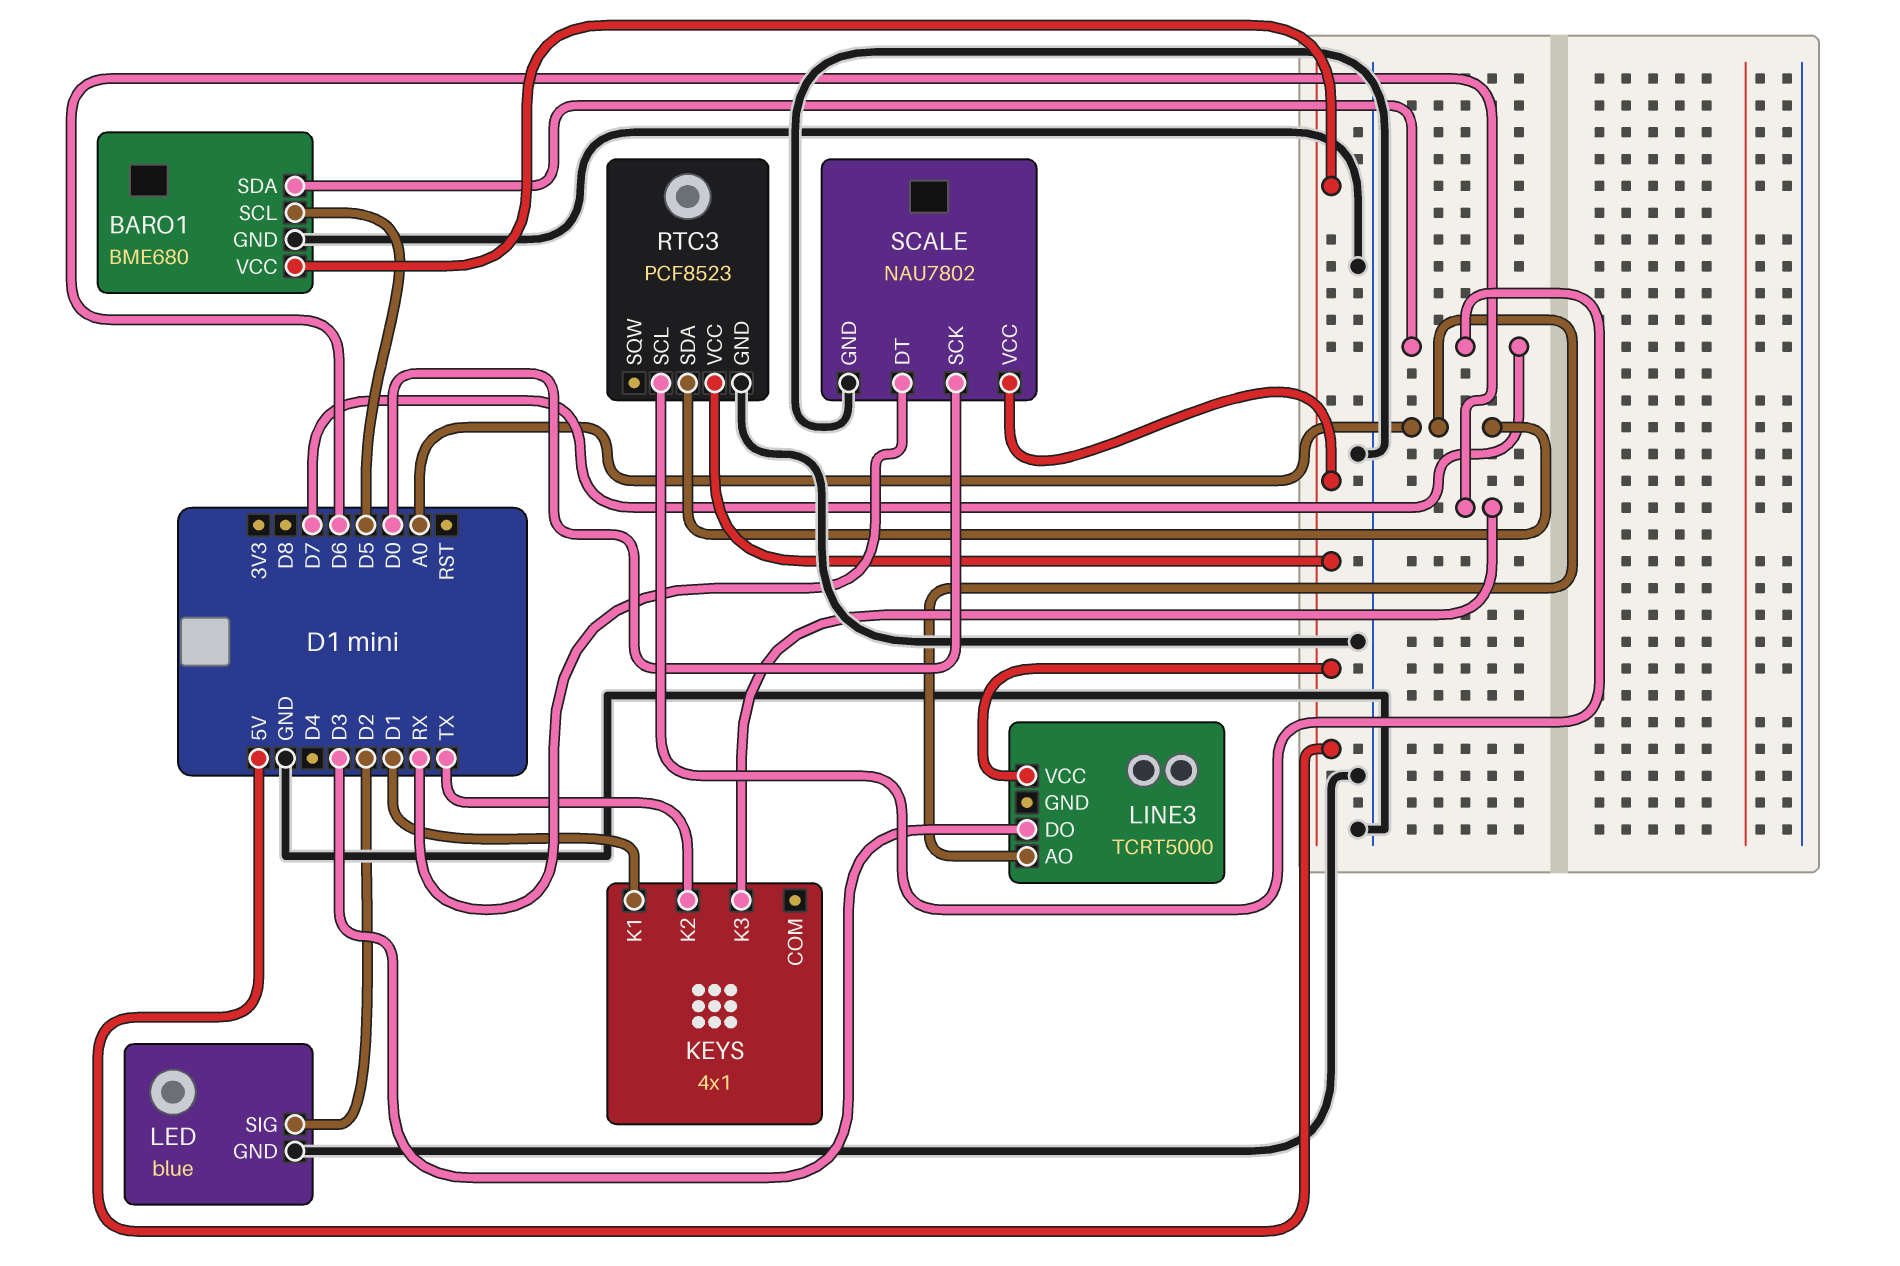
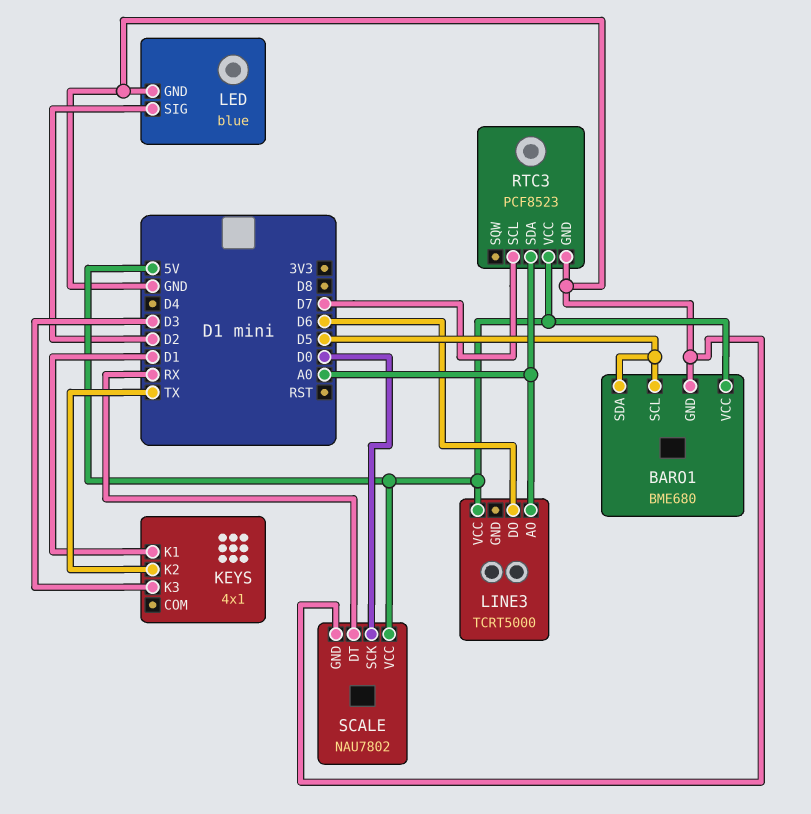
BARO1 pin SDA: D7 -> D5
KEYS pin K3: D6 -> D3
LINE3 pin DO: D3 -> D6

